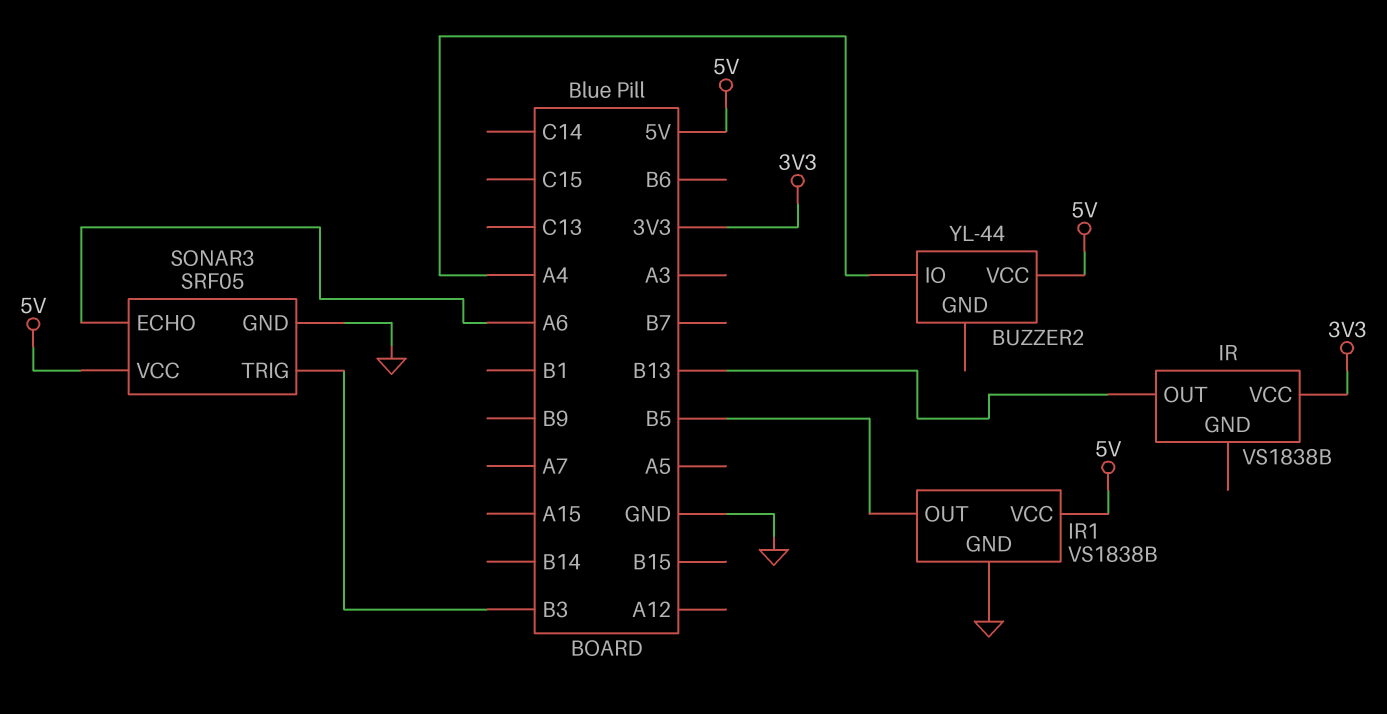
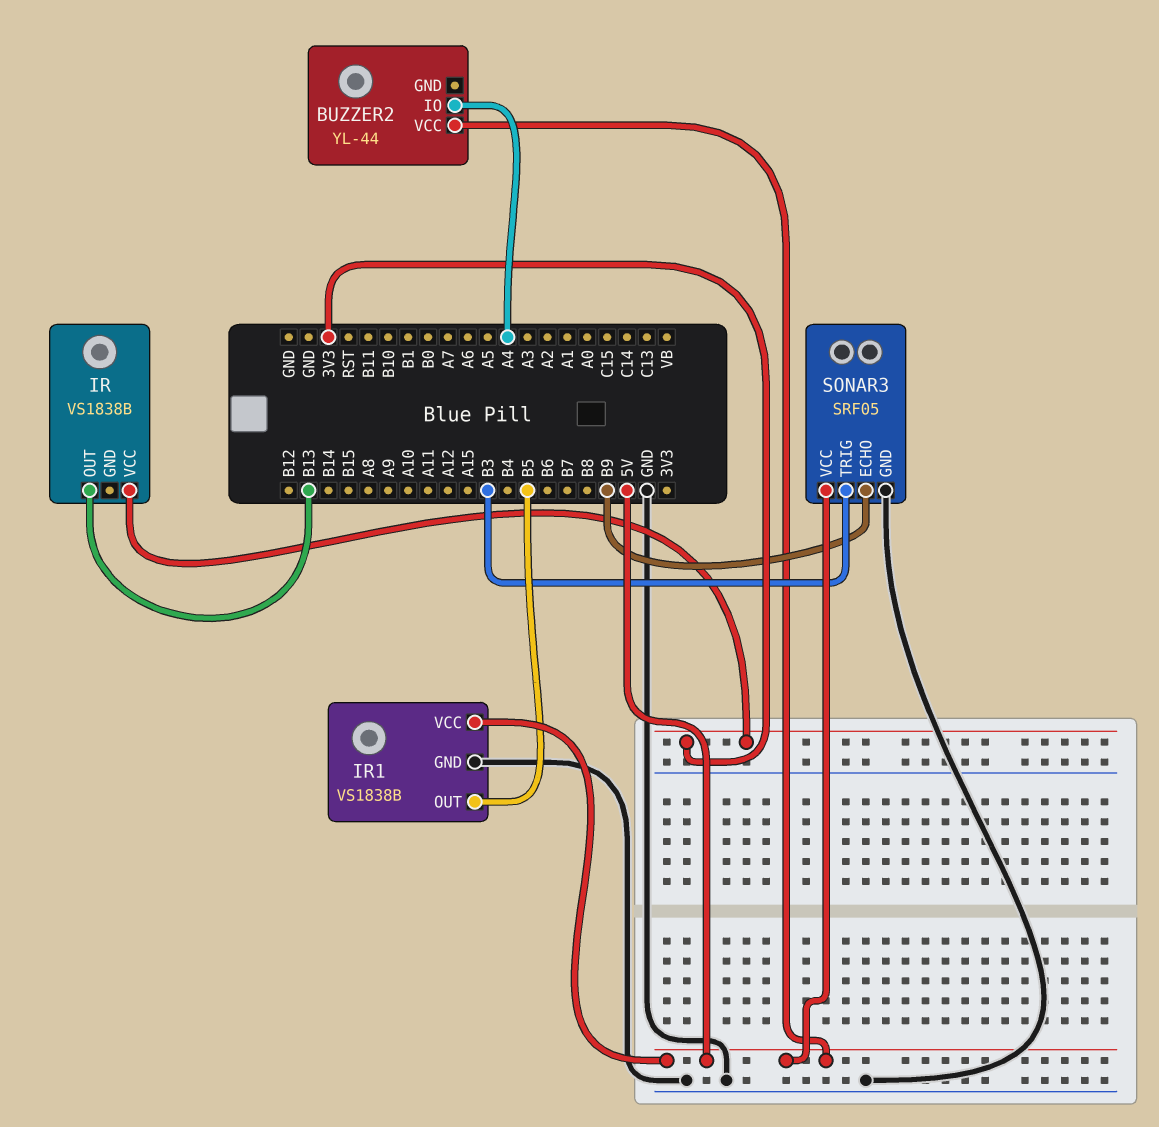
SONAR3 pin ECHO: A6 -> B9

